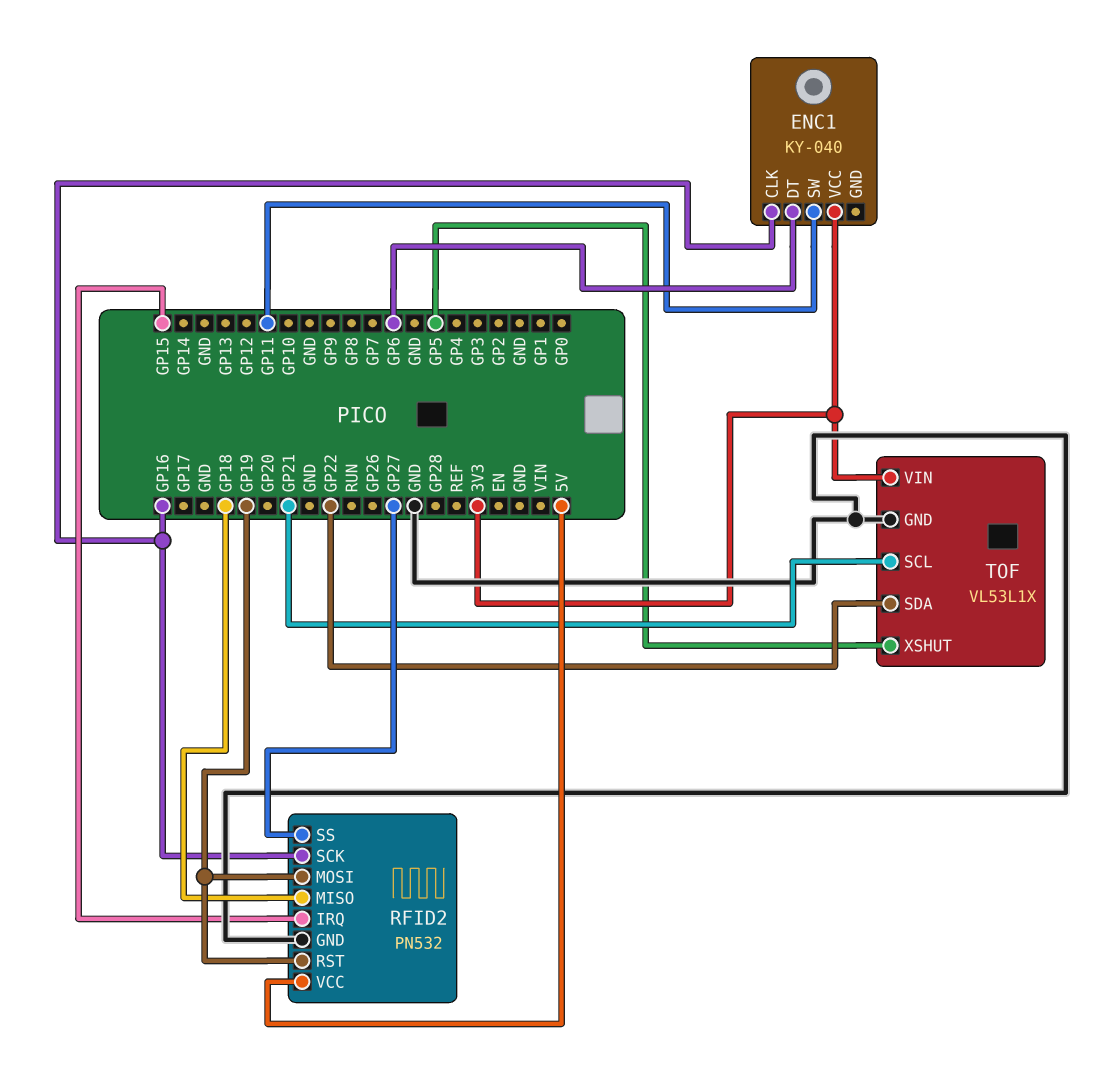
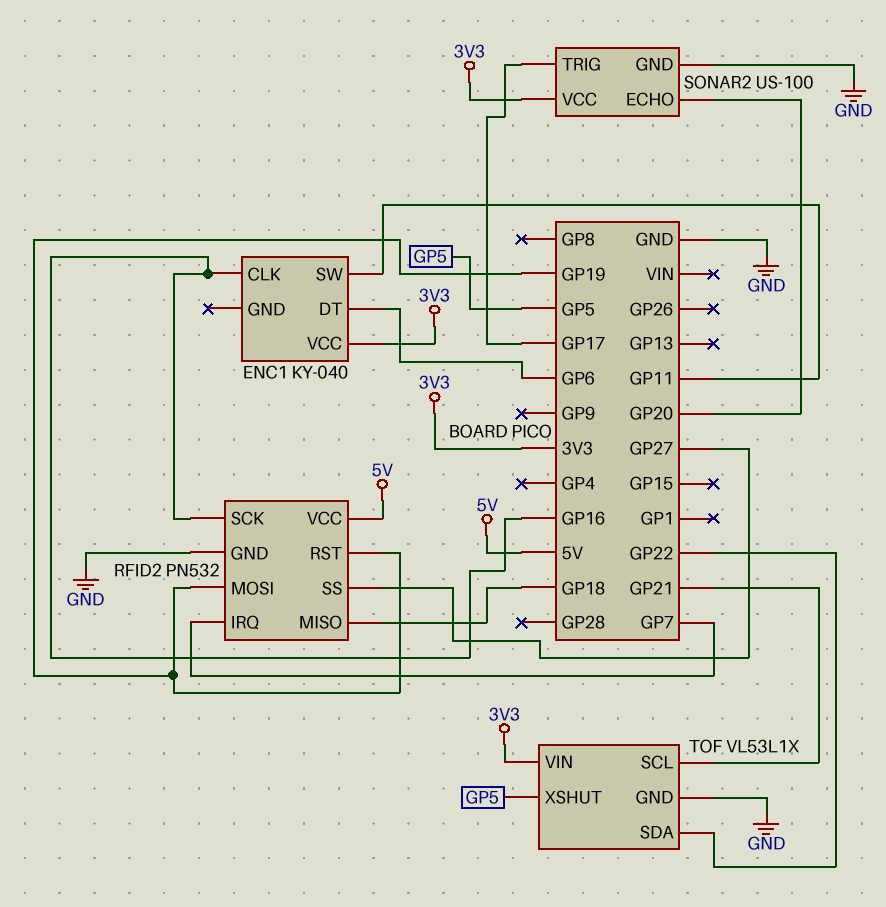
RFID2 pin IRQ: GP15 -> GP7
SONAR2: none -> US-100
SONAR2 pin ECHO: none -> GP20
SONAR2 pin GND: none -> GND
SONAR2 pin TRIG: none -> GP17
SONAR2 pin VCC: none -> 3V3

